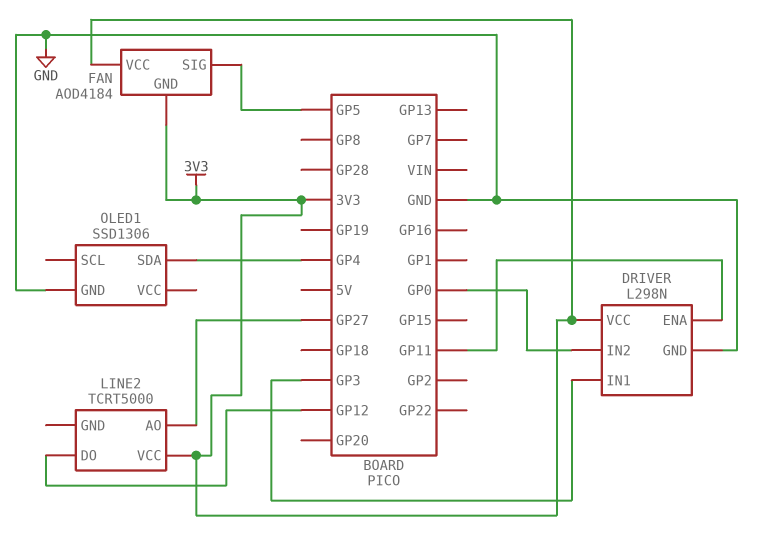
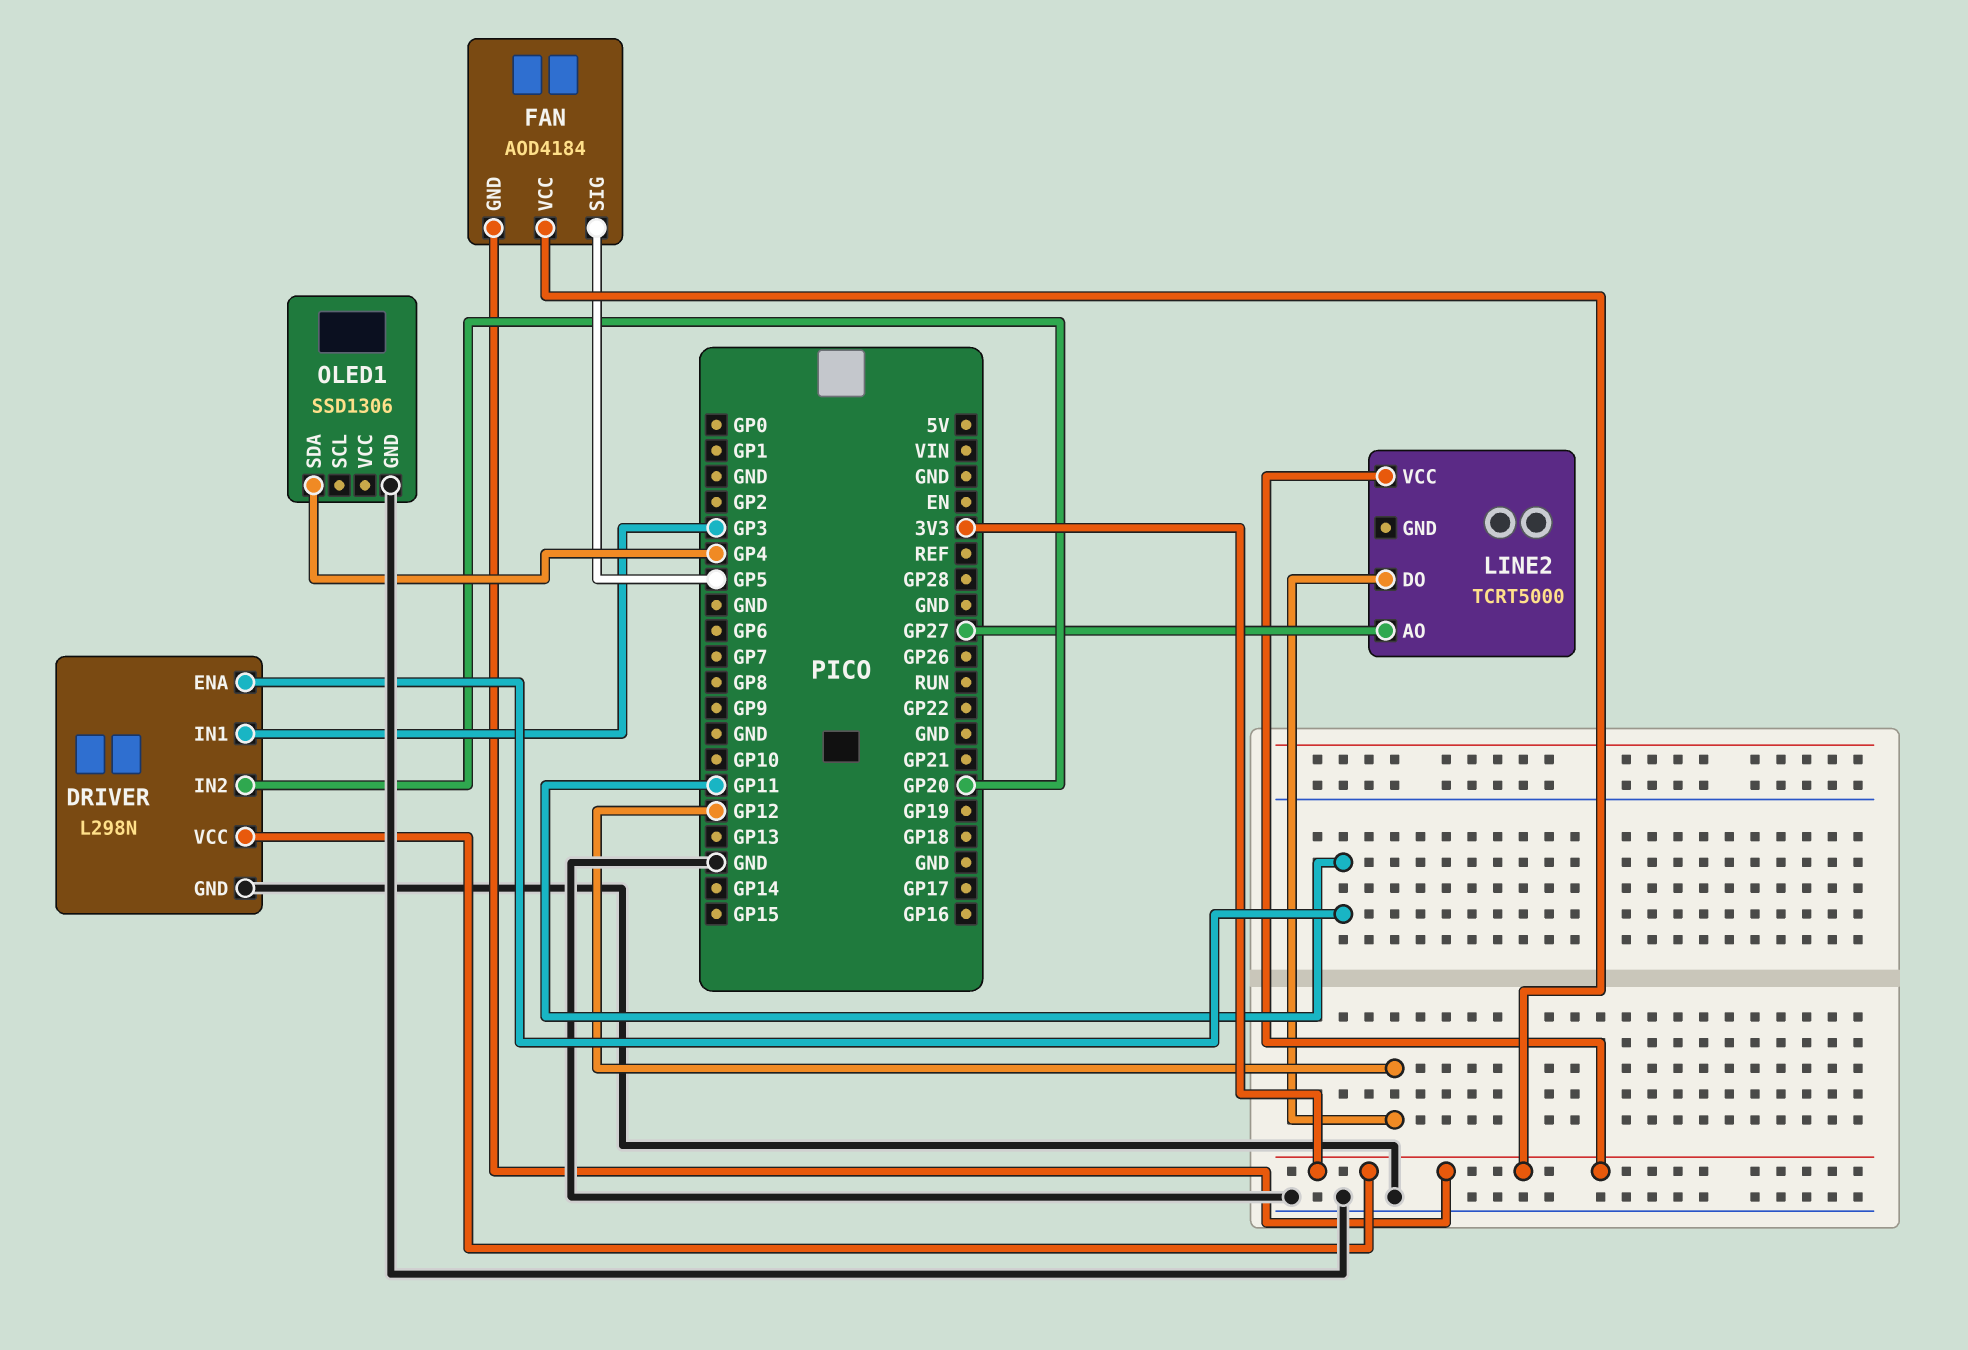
DRIVER pin IN2: GP0 -> GP20

